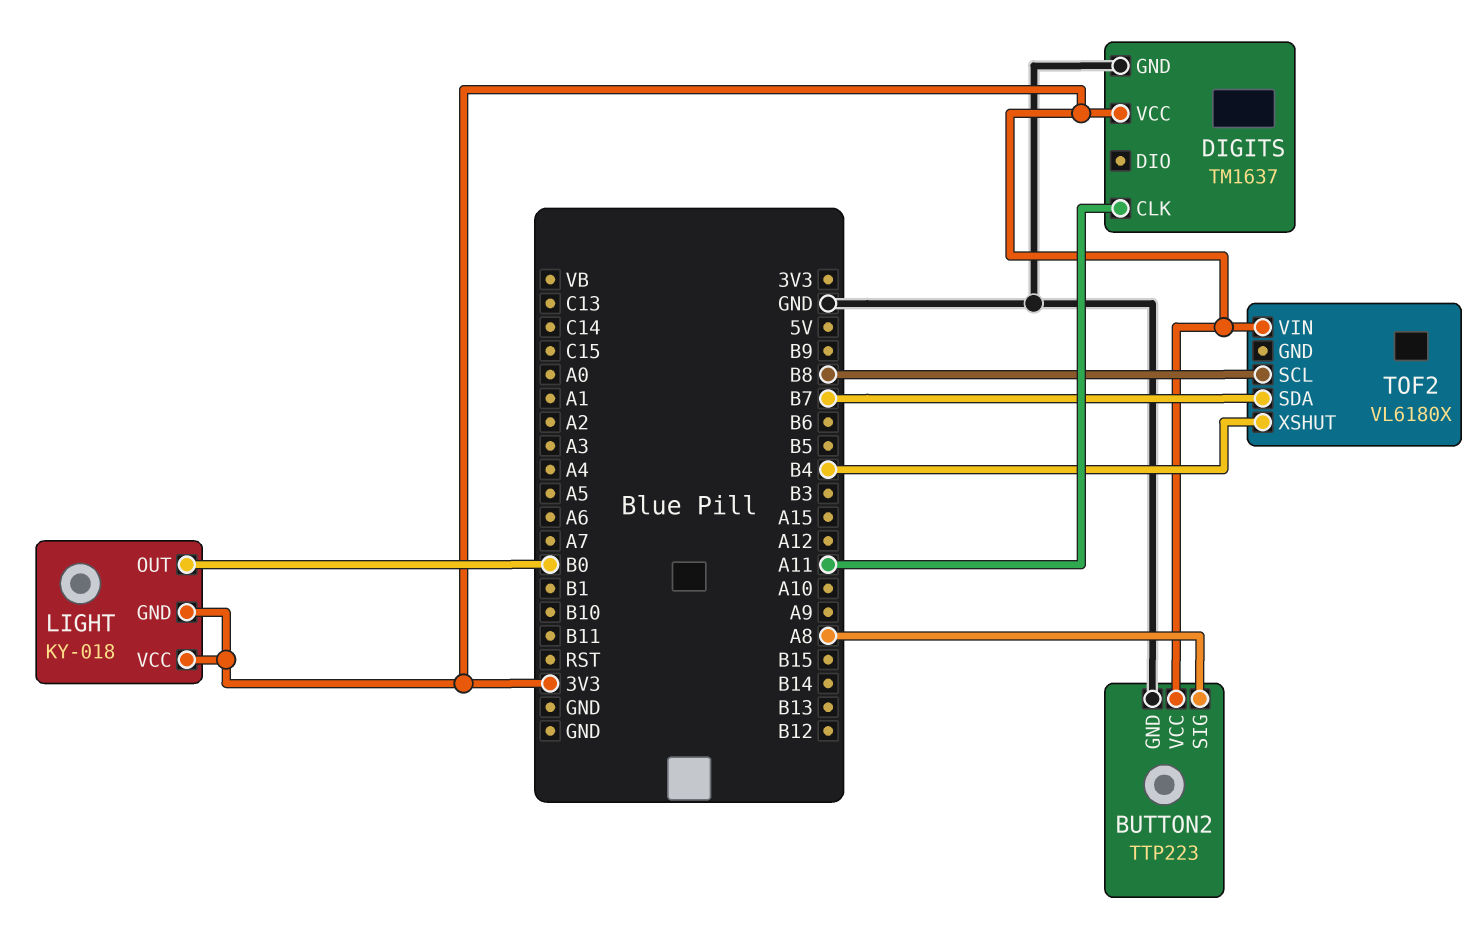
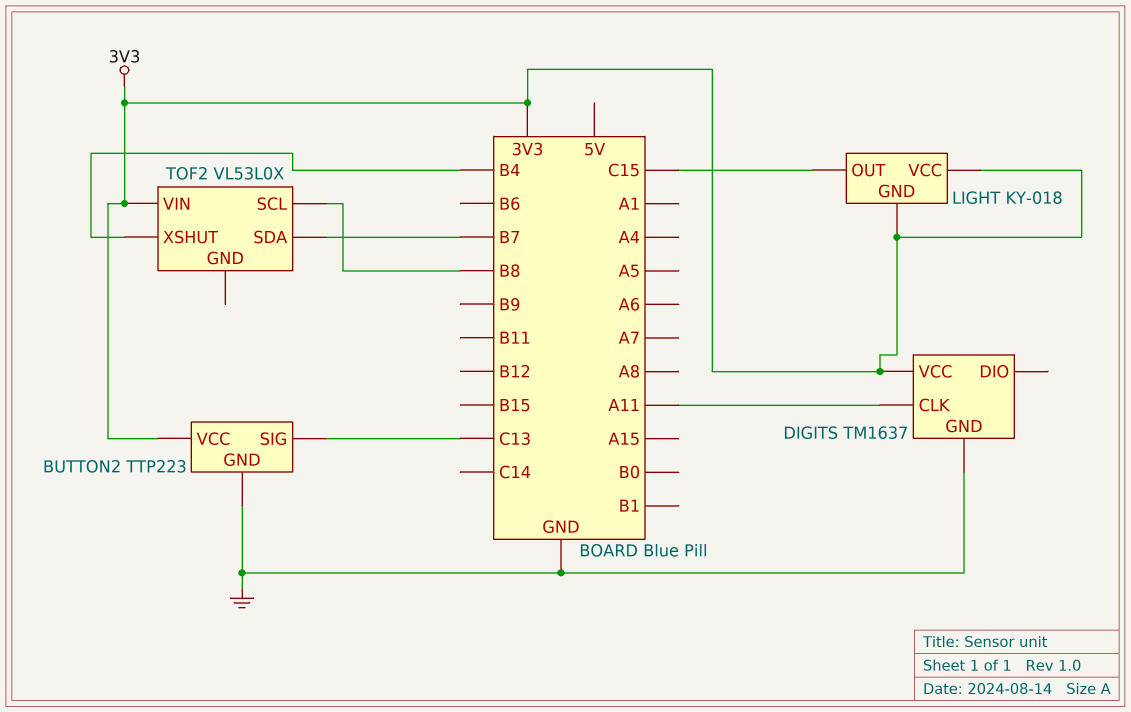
BUTTON2 pin SIG: A8 -> C13
LIGHT pin OUT: B0 -> C15
TOF2: VL6180X -> VL53L0X

